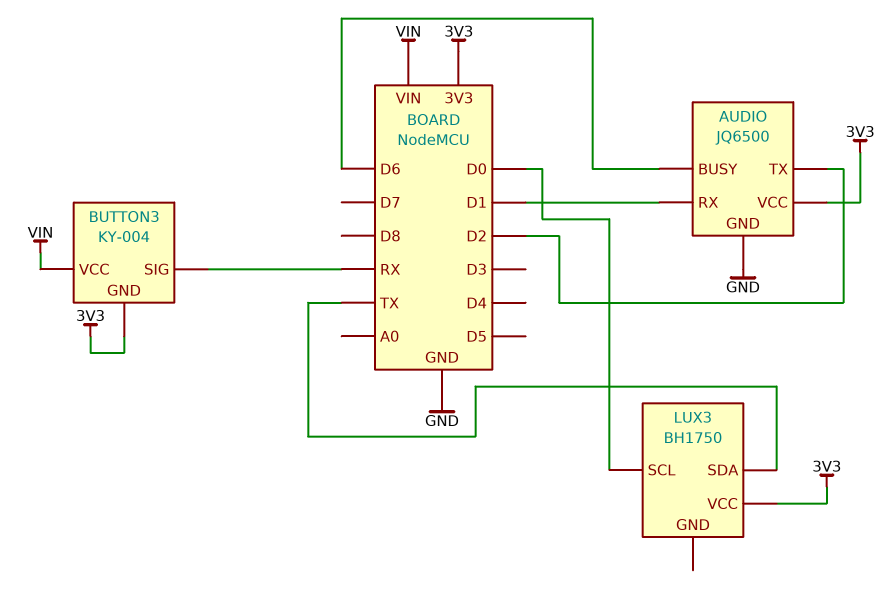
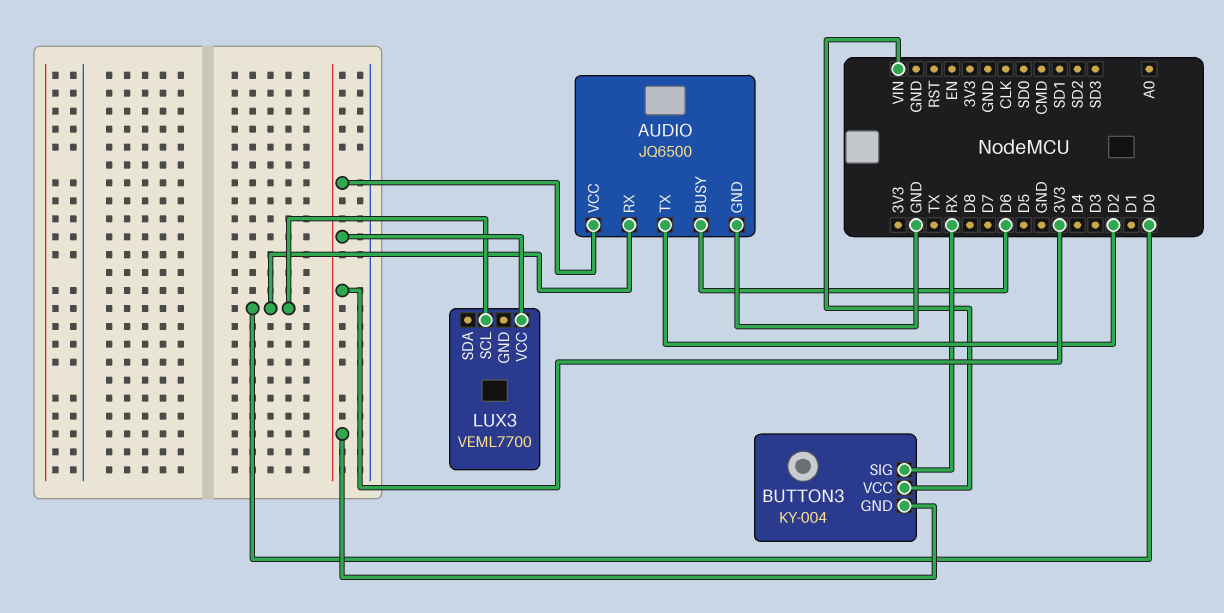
AUDIO pin RX: D1 -> D0
LUX3: BH1750 -> VEML7700
LUX3 pin SDA: TX -> none

